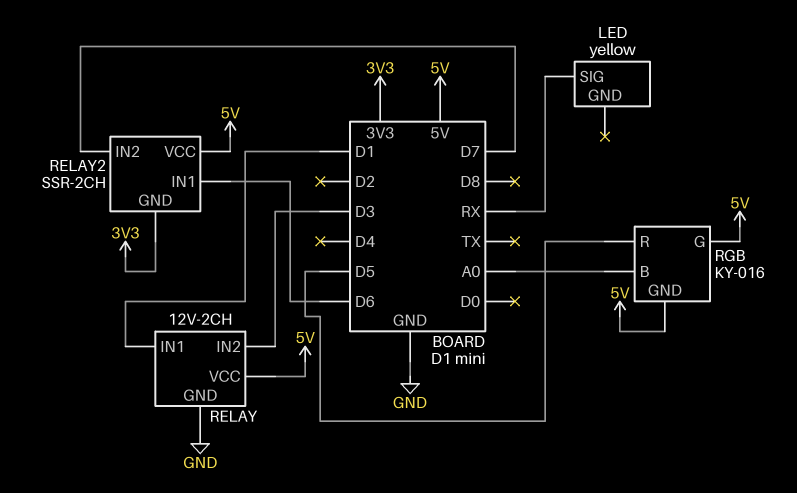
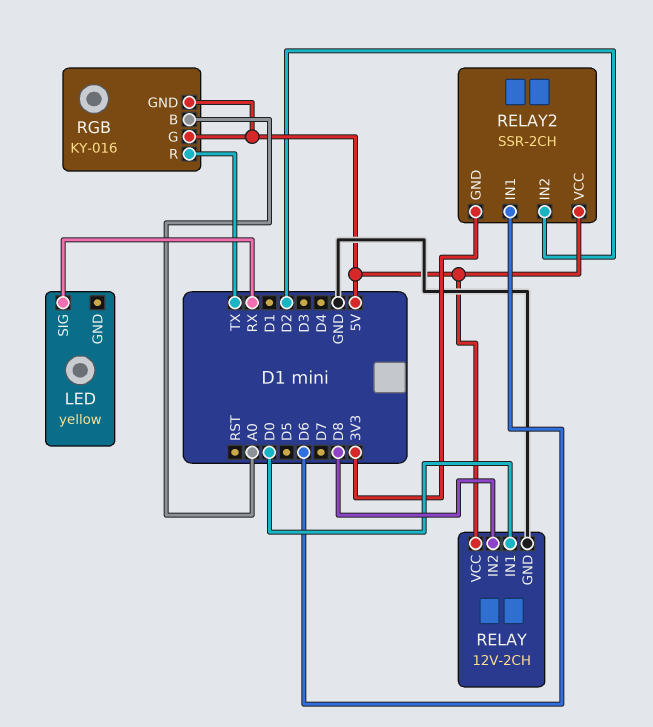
RELAY pin IN1: D1 -> D0
RELAY pin IN2: D3 -> D8
RELAY2 pin IN2: D7 -> D2
RGB pin R: D5 -> TX

